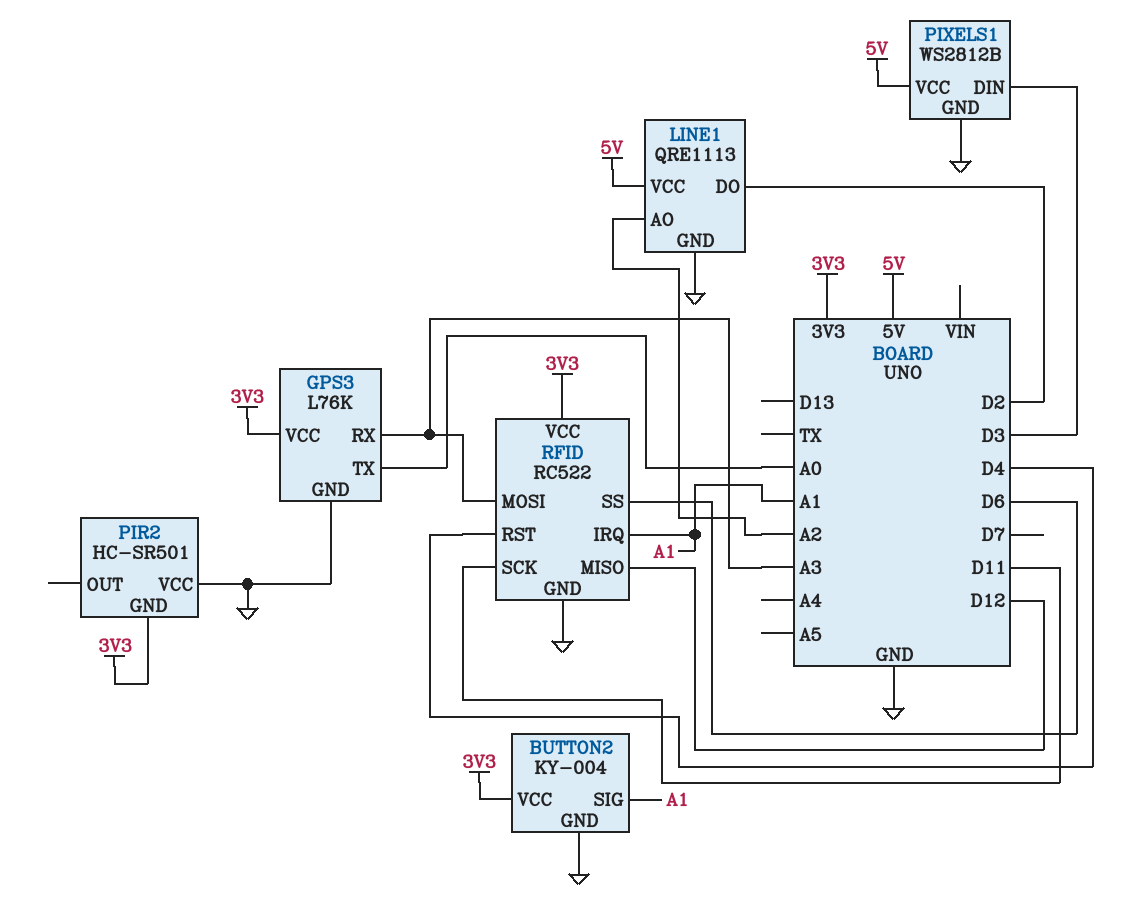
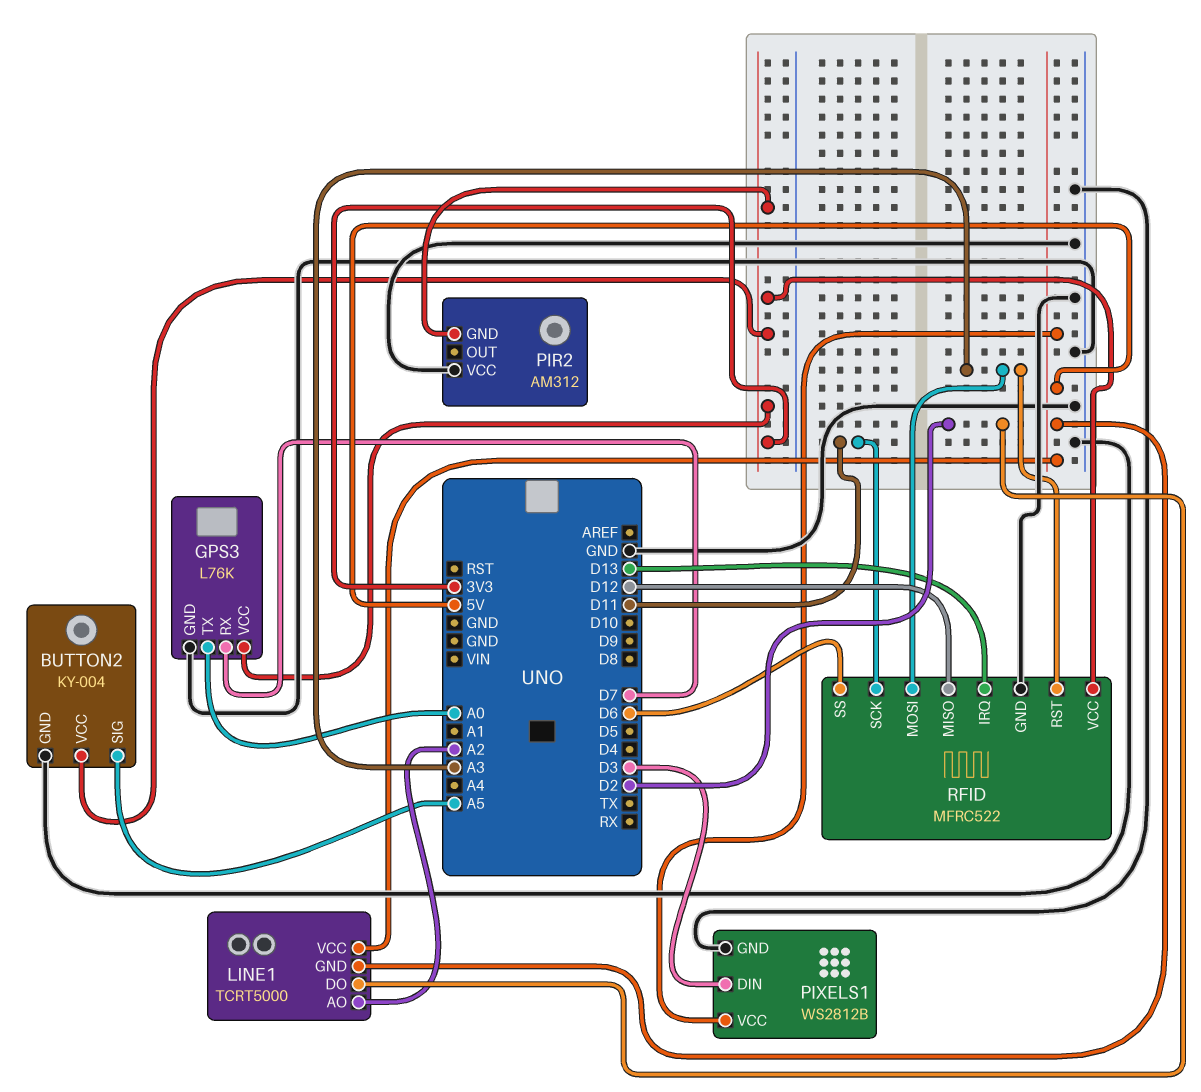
BUTTON2 pin SIG: A1 -> A5
GPS3 pin RX: A3 -> D7
LINE1: QRE1113 -> TCRT5000
LINE1 pin GND: GND -> 5V
PIR2: HC-SR501 -> AM312
RFID: RC522 -> MFRC522
RFID pin IRQ: A1 -> D13
RFID pin RST: D4 -> A3

